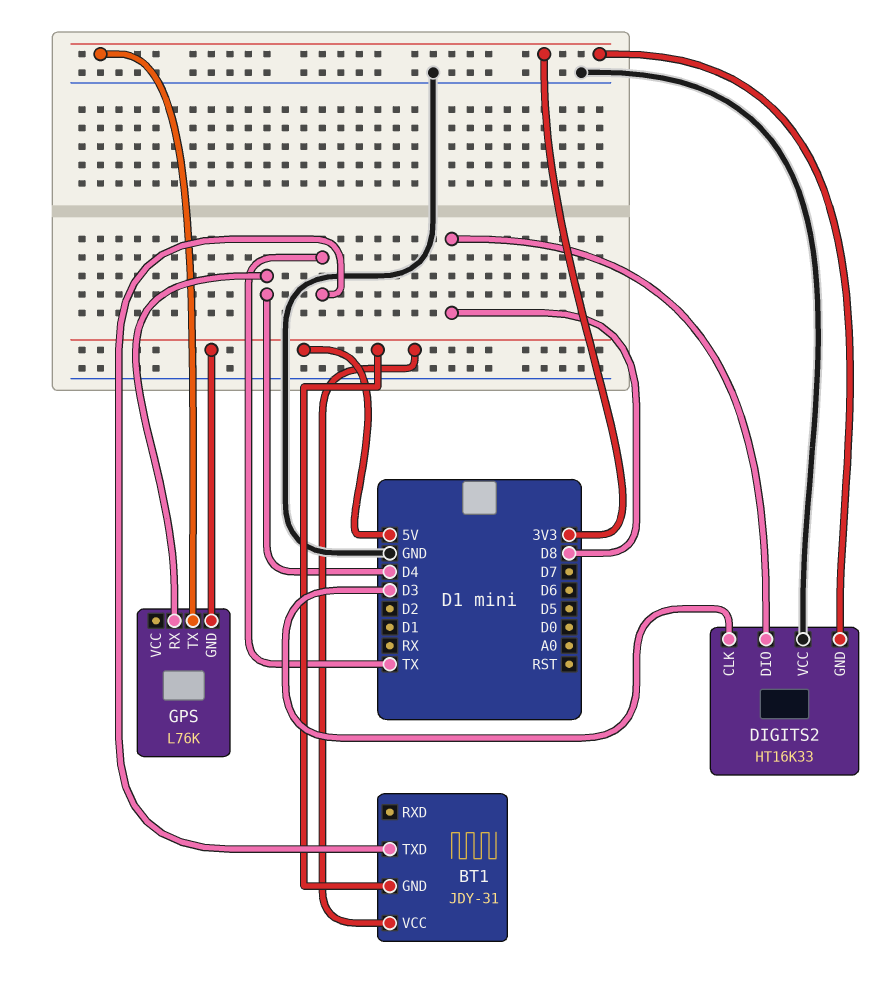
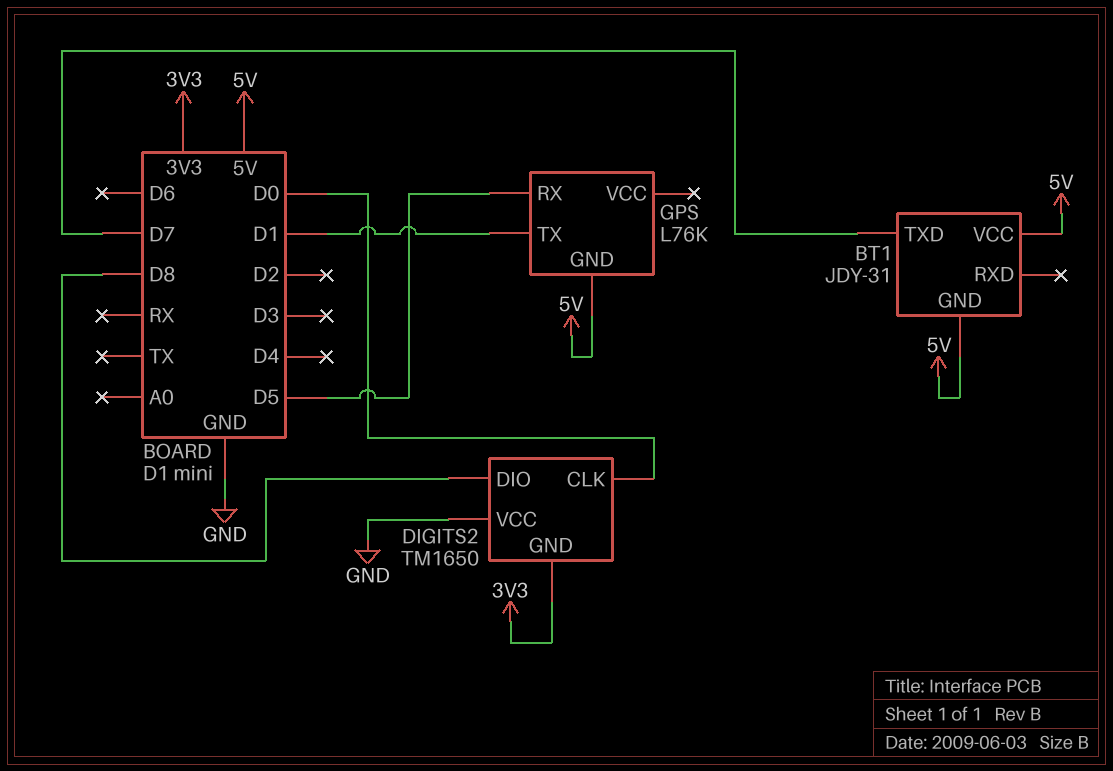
BT1 pin TXD: TX -> D7
DIGITS2: HT16K33 -> TM1650
DIGITS2 pin CLK: D3 -> D0
GPS pin RX: D4 -> D5
GPS pin TX: 3V3 -> D1

